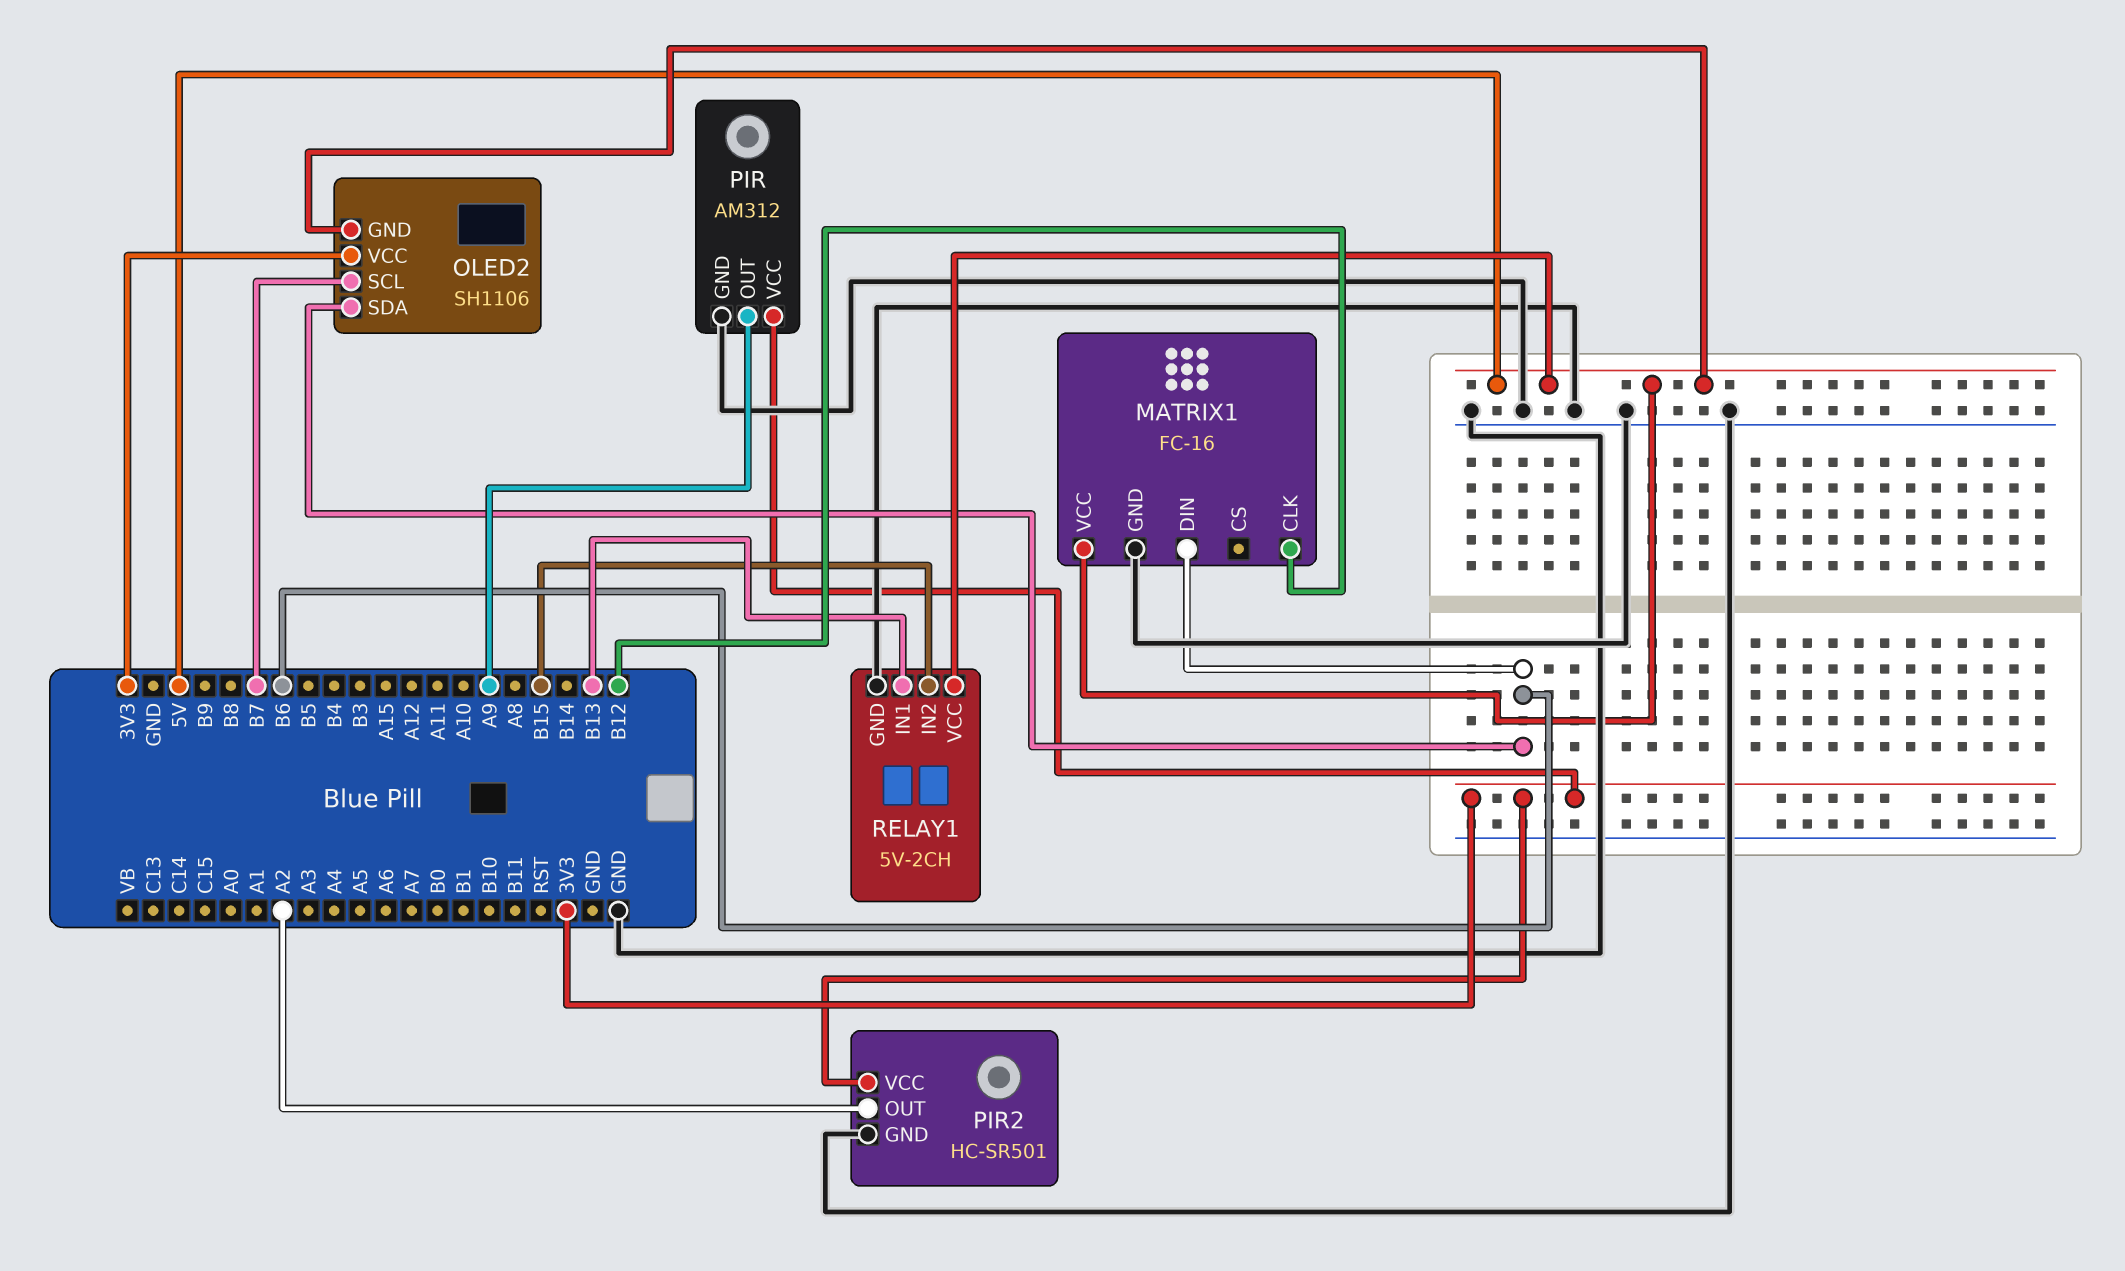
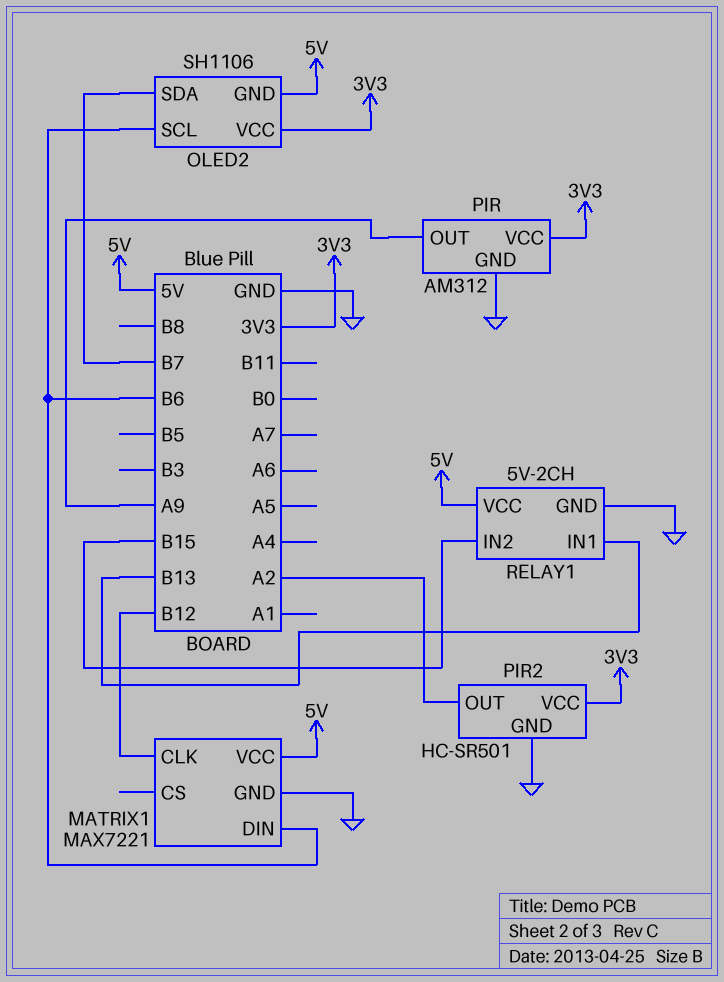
MATRIX1: FC-16 -> MAX7221
OLED2 pin SCL: B7 -> B6
OLED2 pin SDA: B6 -> B7

